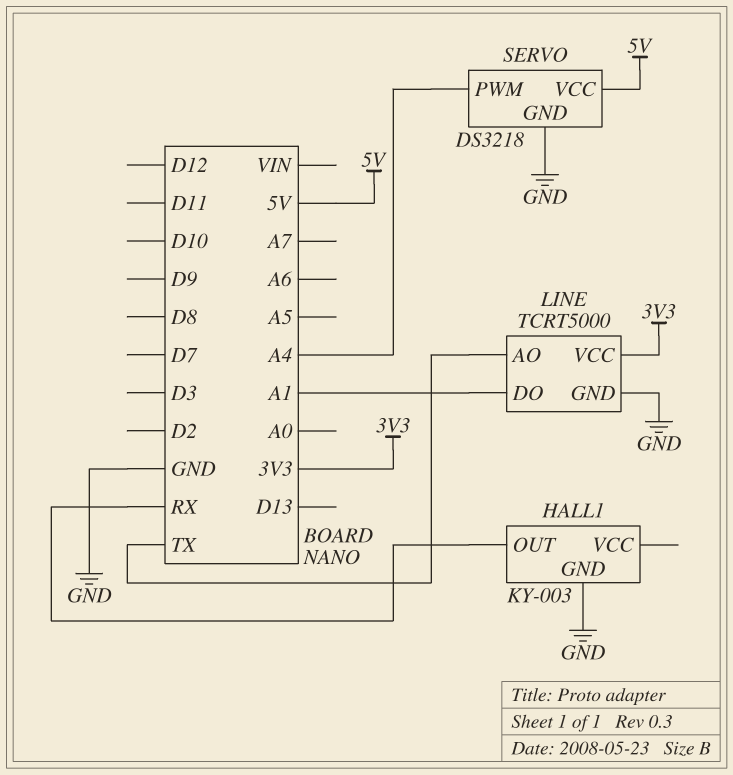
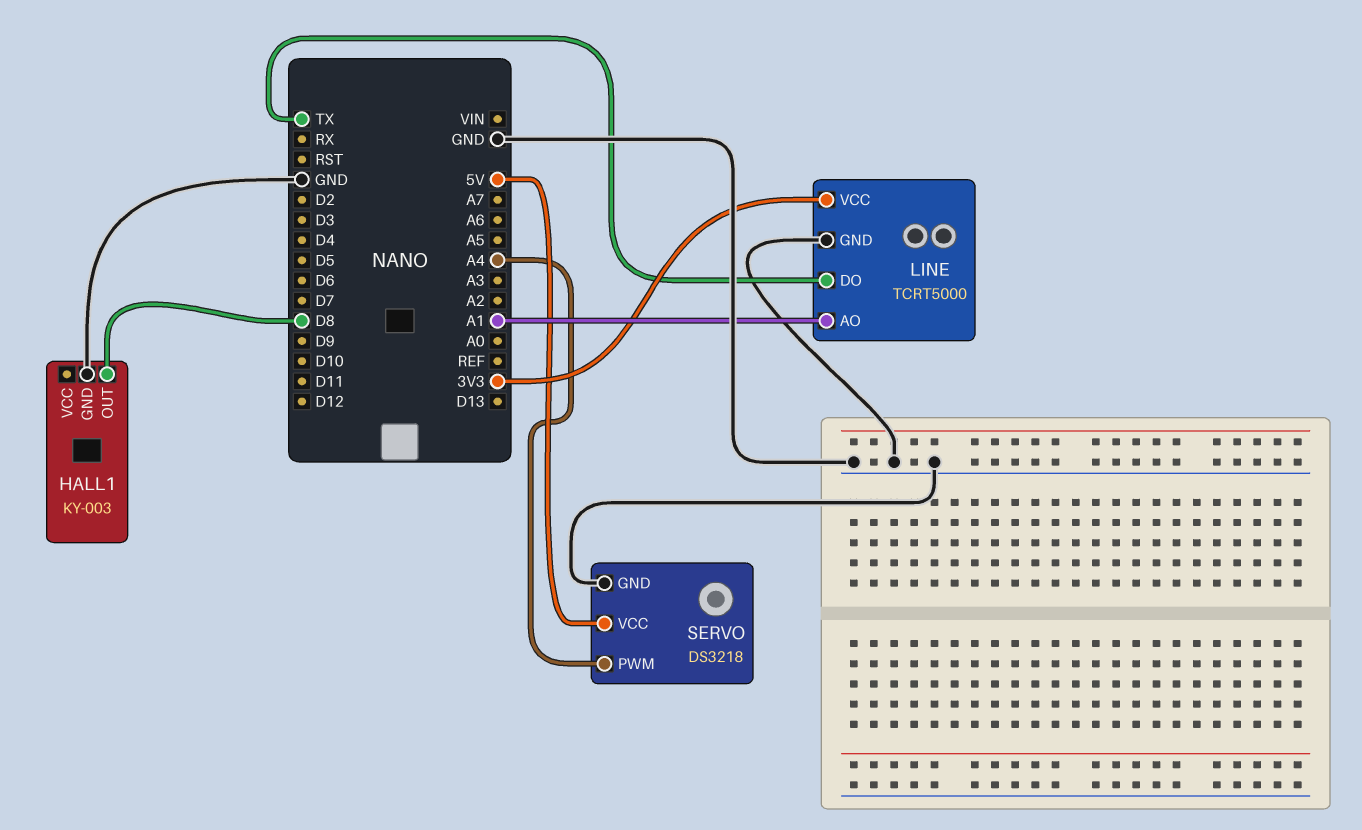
HALL1 pin OUT: RX -> D8
LINE pin AO: TX -> A1
LINE pin DO: A1 -> TX

